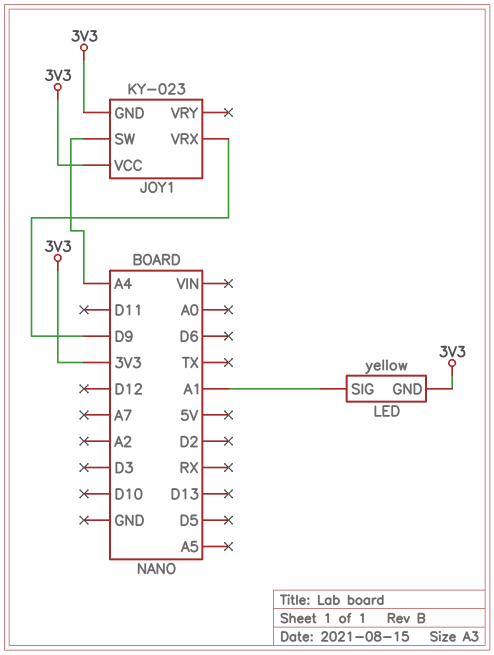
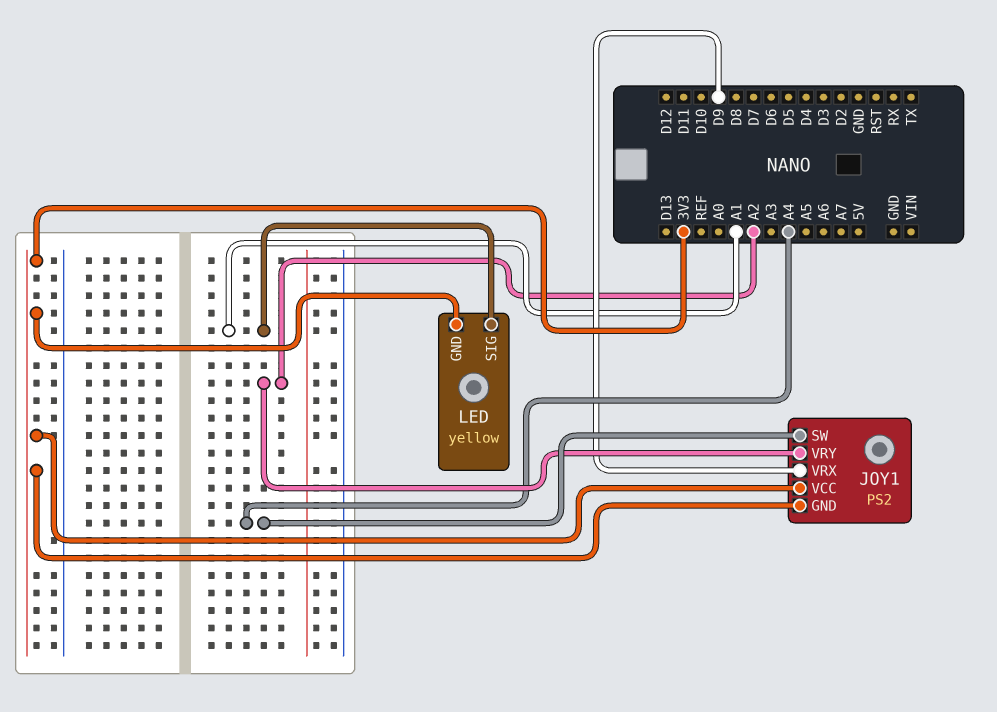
JOY1: KY-023 -> PS2
JOY1 pin VRY: none -> A2

